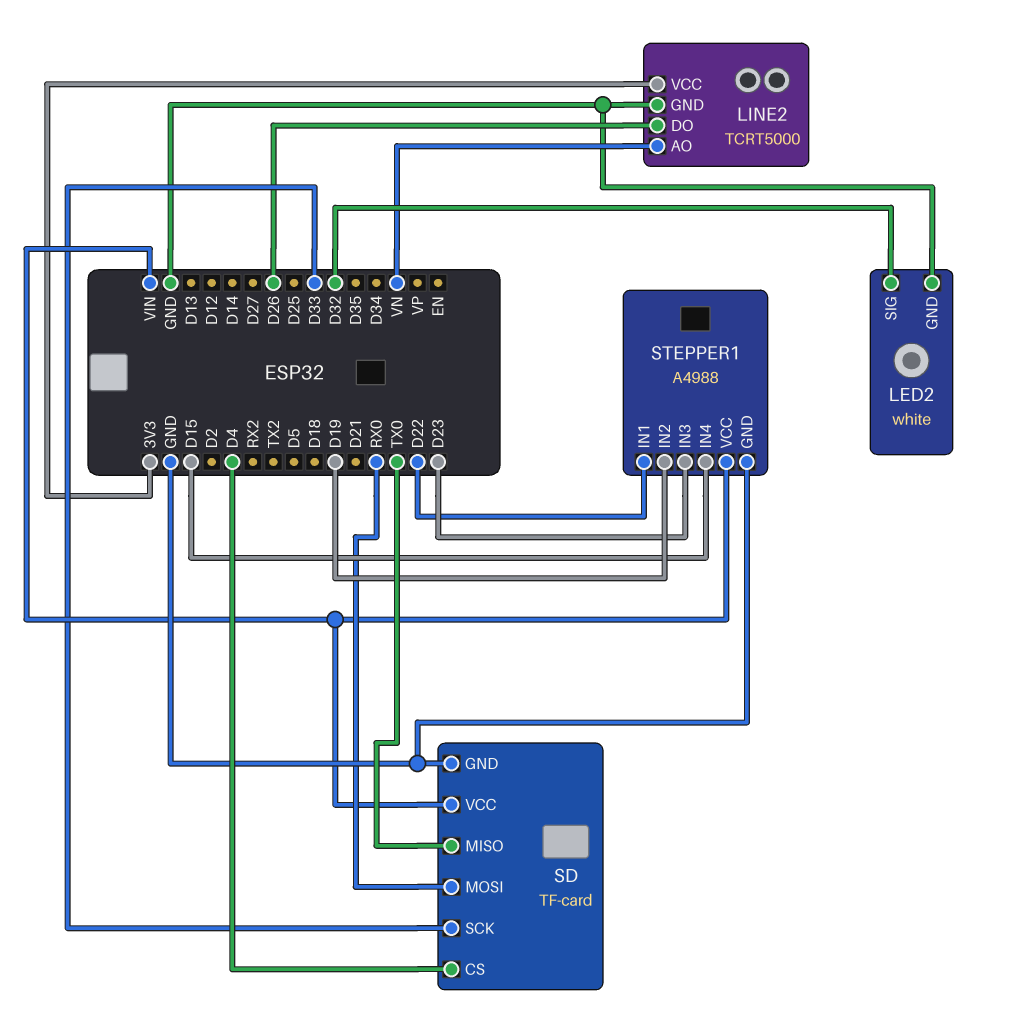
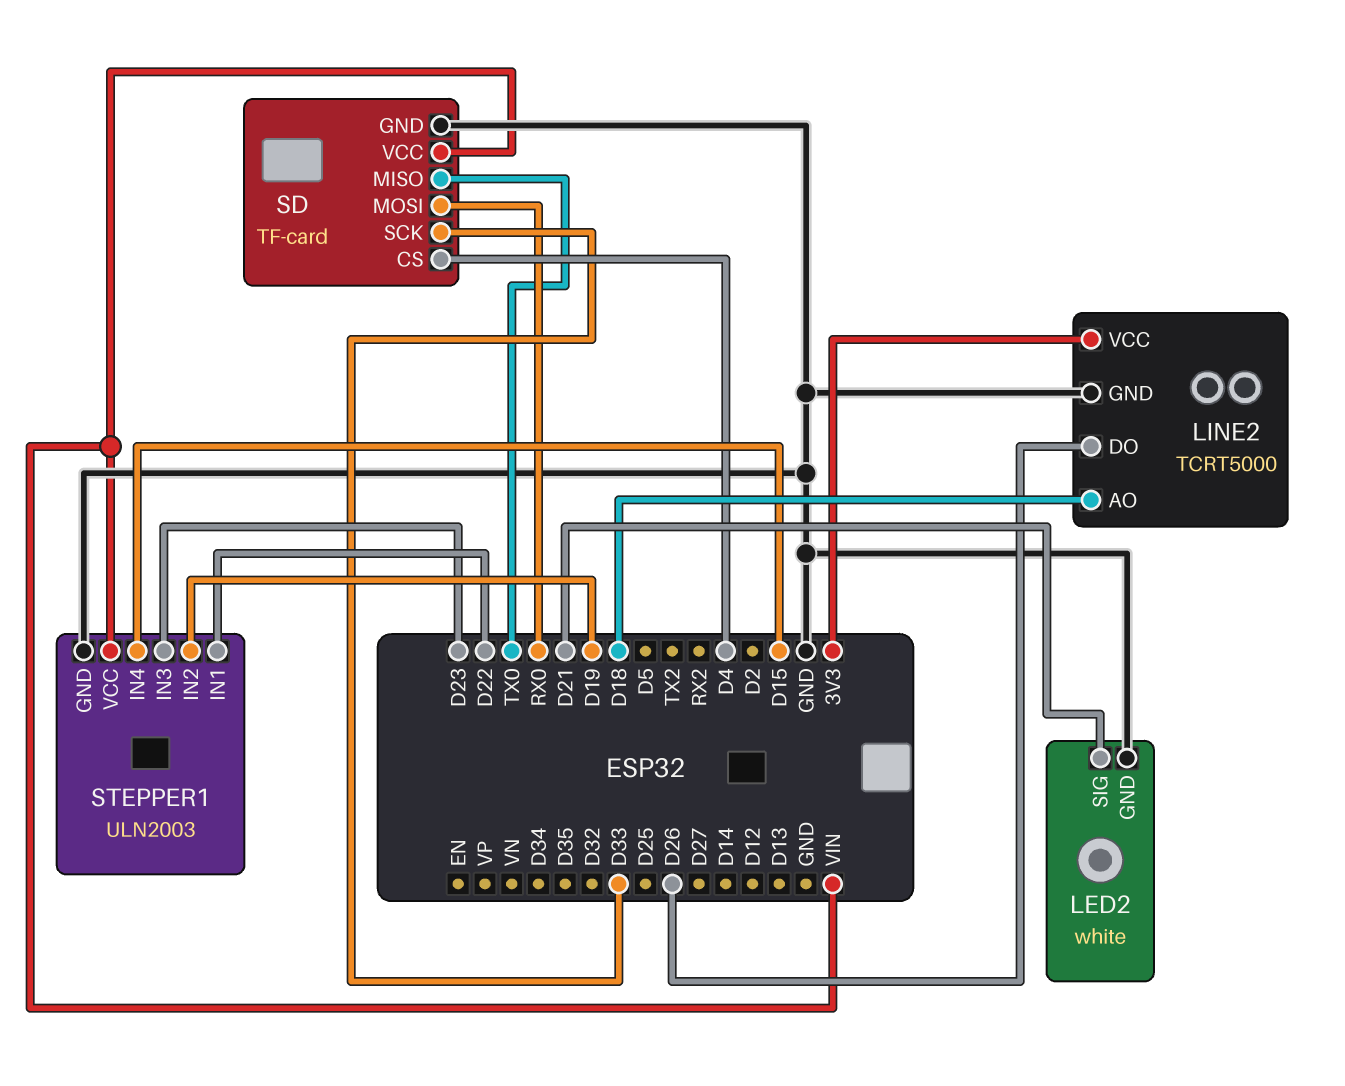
LED2 pin SIG: D32 -> D21
LINE2 pin AO: VN -> D18
STEPPER1: A4988 -> ULN2003

